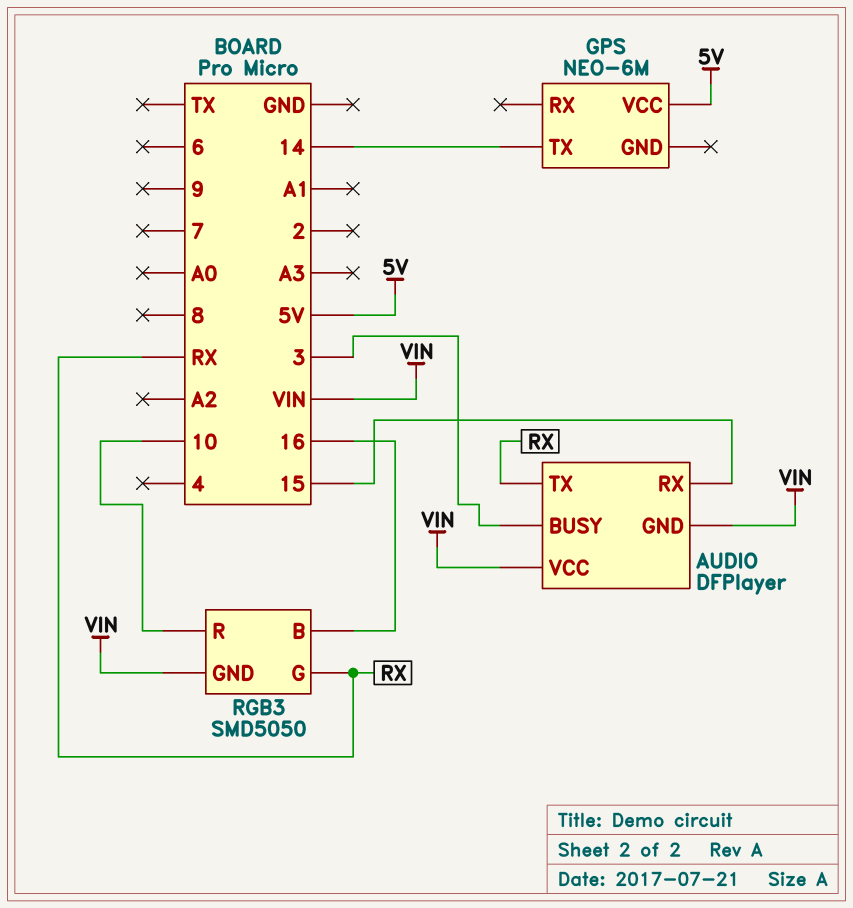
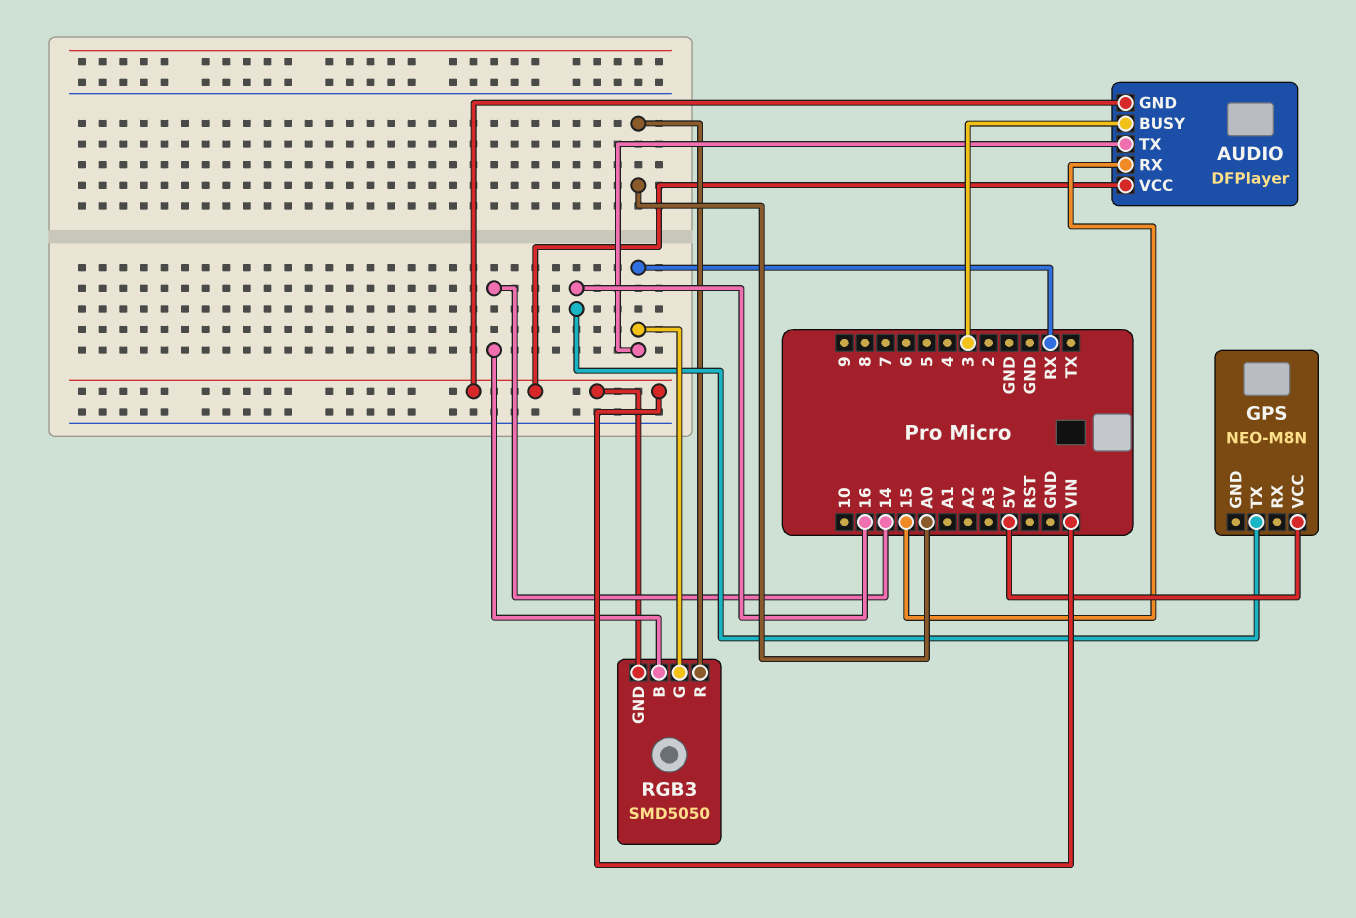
GPS: NEO-6M -> NEO-M8N
GPS pin TX: 14 -> 16
RGB3 pin B: 16 -> 14
RGB3 pin R: 10 -> A0

